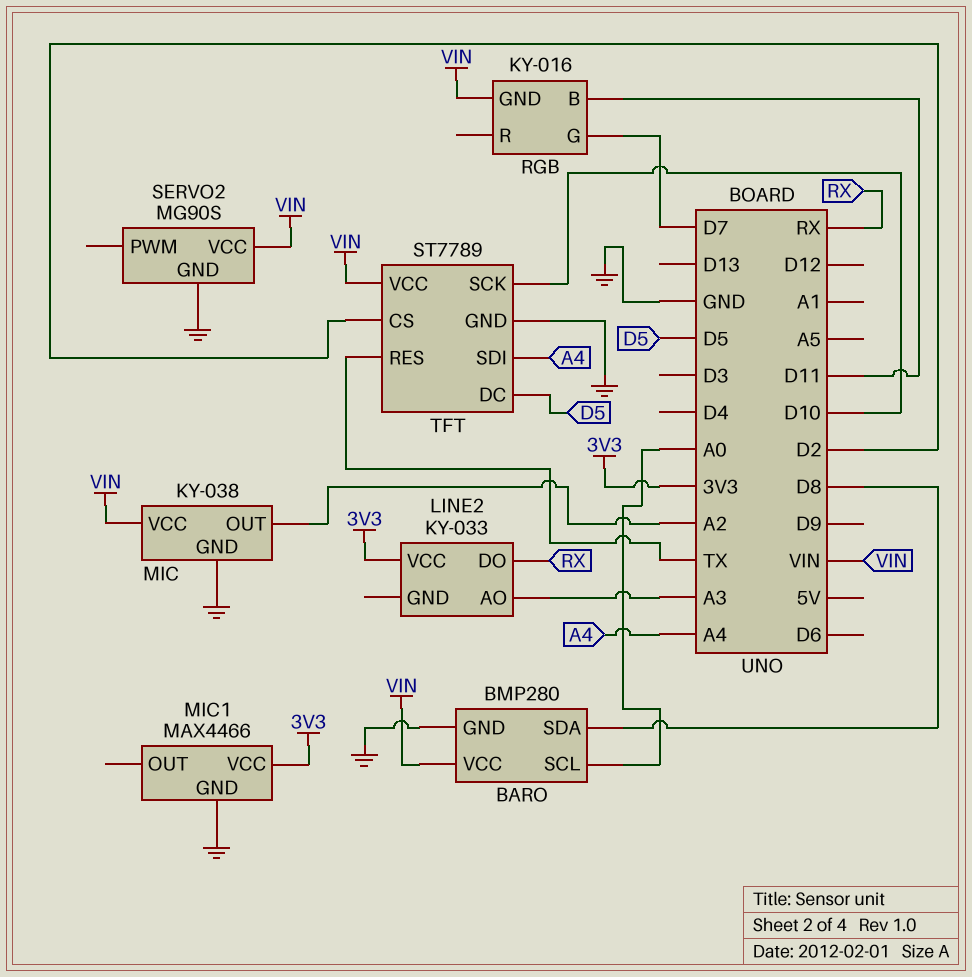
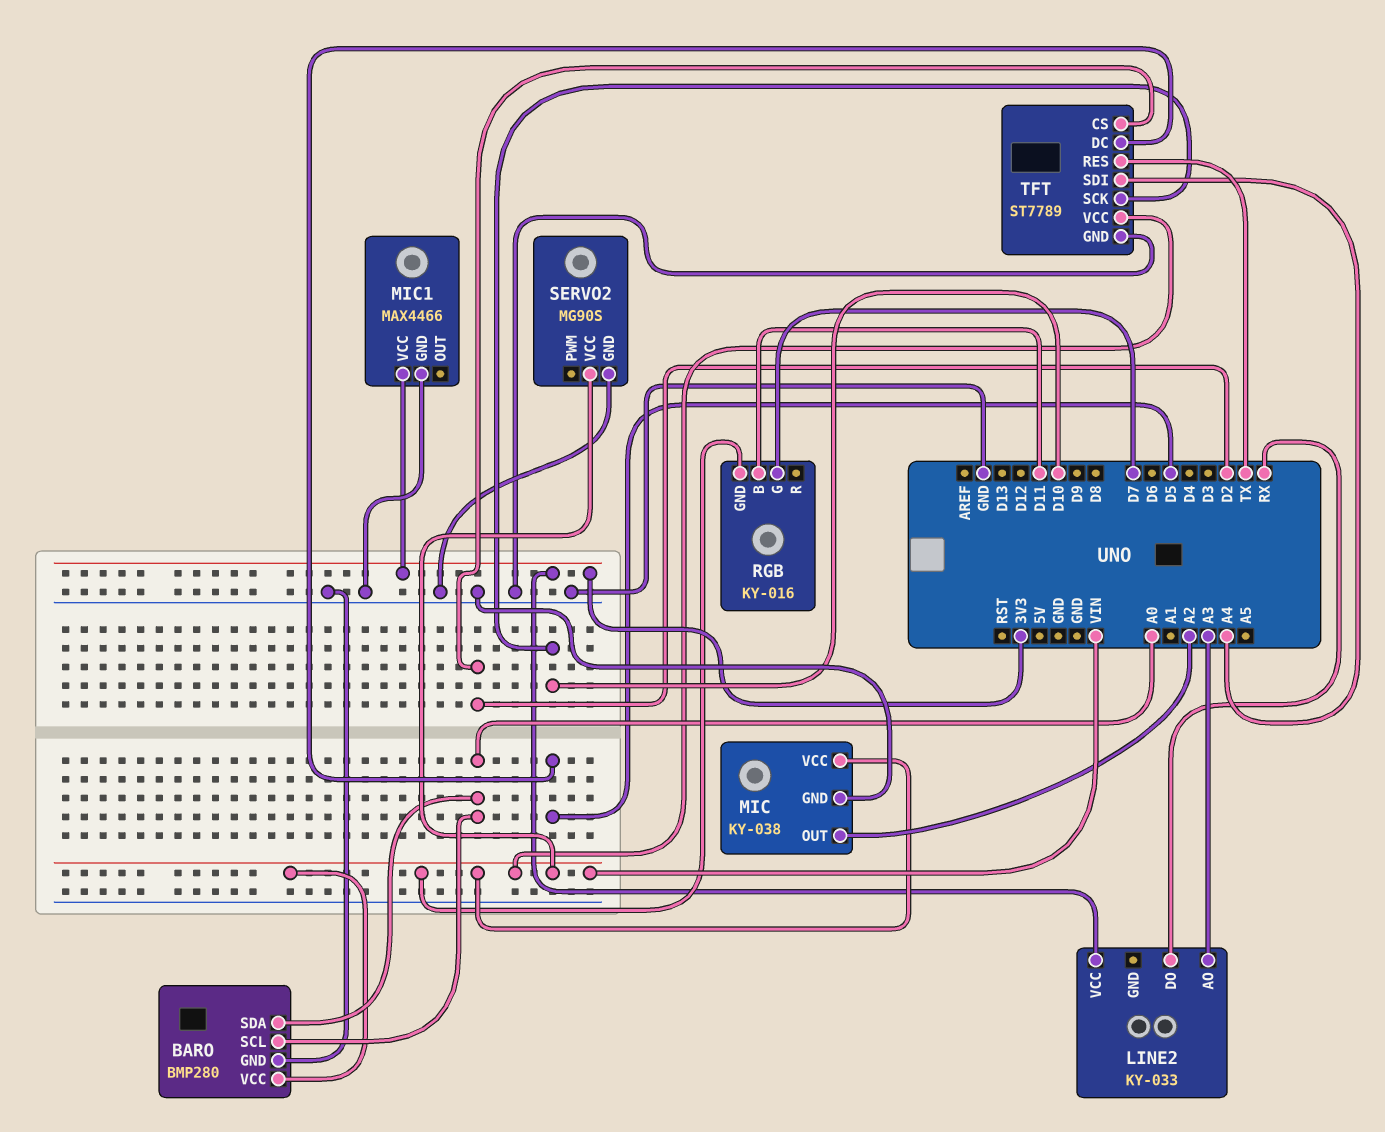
BARO pin SDA: D8 -> A0

